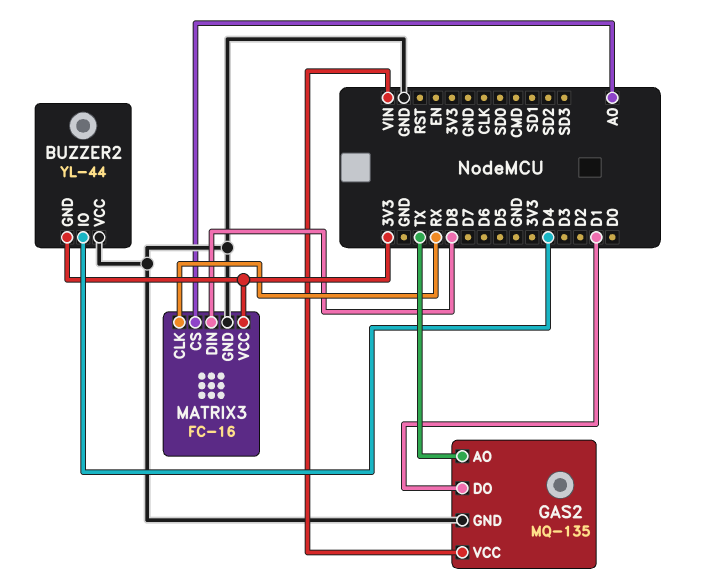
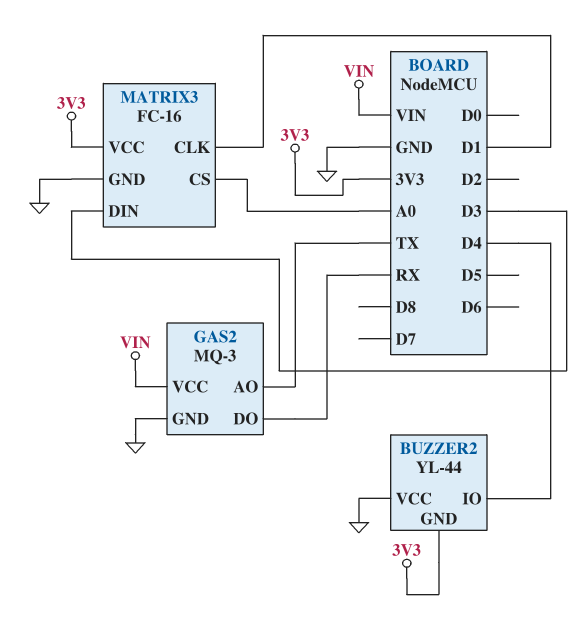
GAS2: MQ-135 -> MQ-3
GAS2 pin DO: D1 -> RX
MATRIX3 pin CLK: RX -> D1
MATRIX3 pin DIN: D8 -> D3

